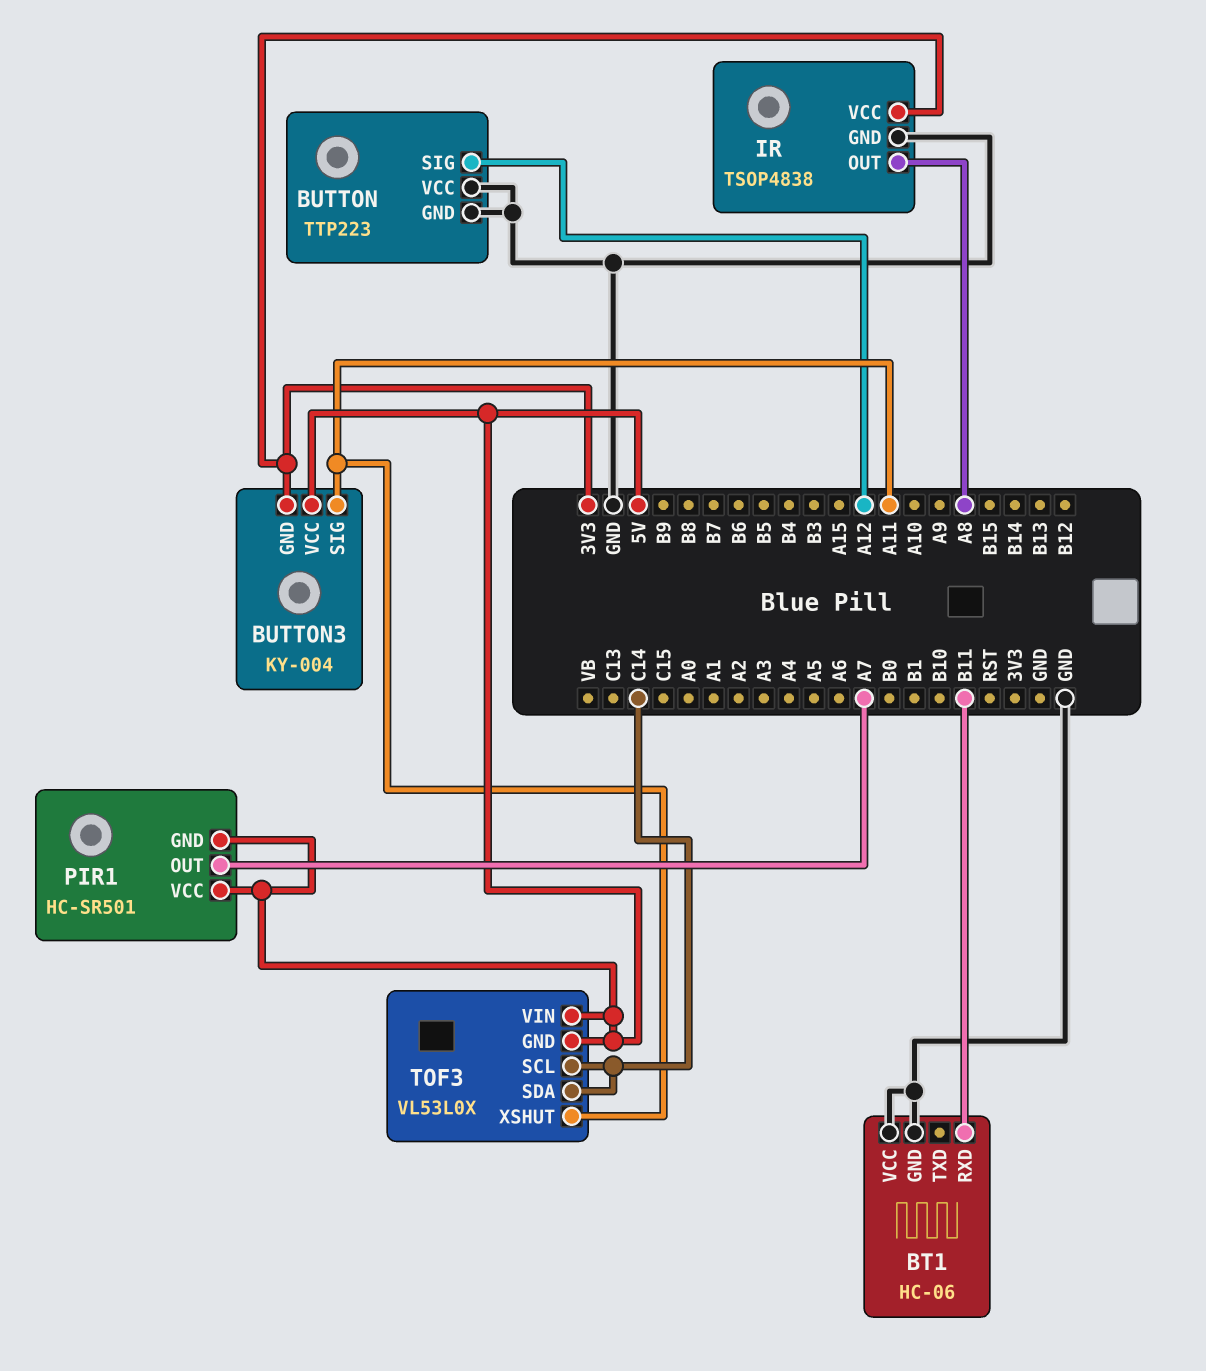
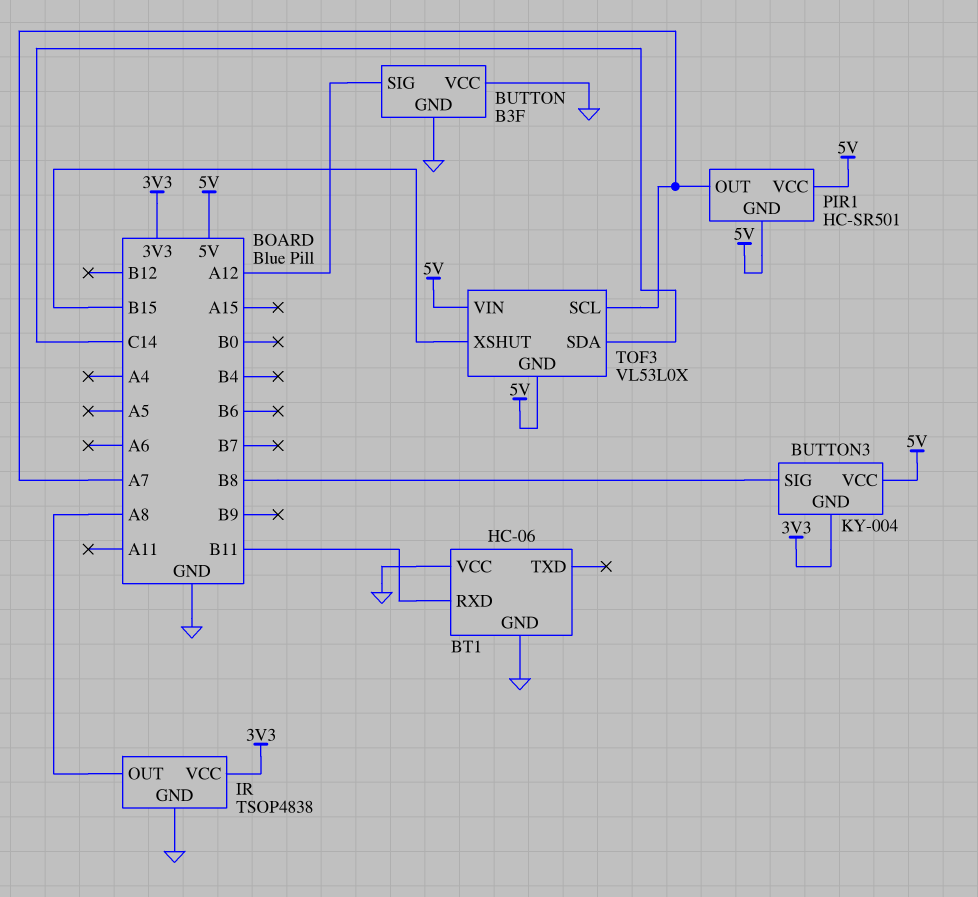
BUTTON: TTP223 -> B3F
BUTTON3 pin SIG: A11 -> B8
TOF3 pin SCL: C14 -> A7
TOF3 pin XSHUT: A11 -> B15

